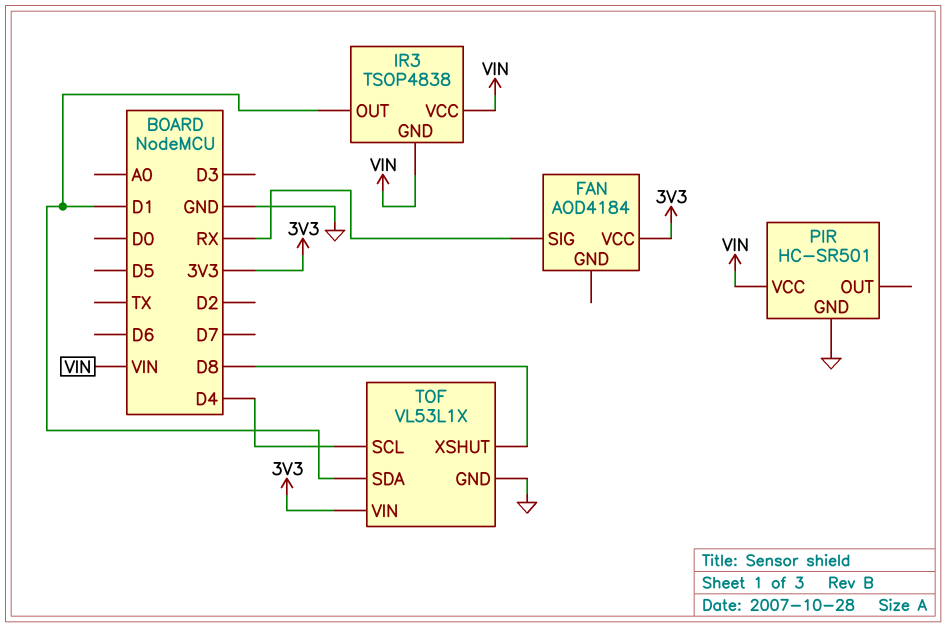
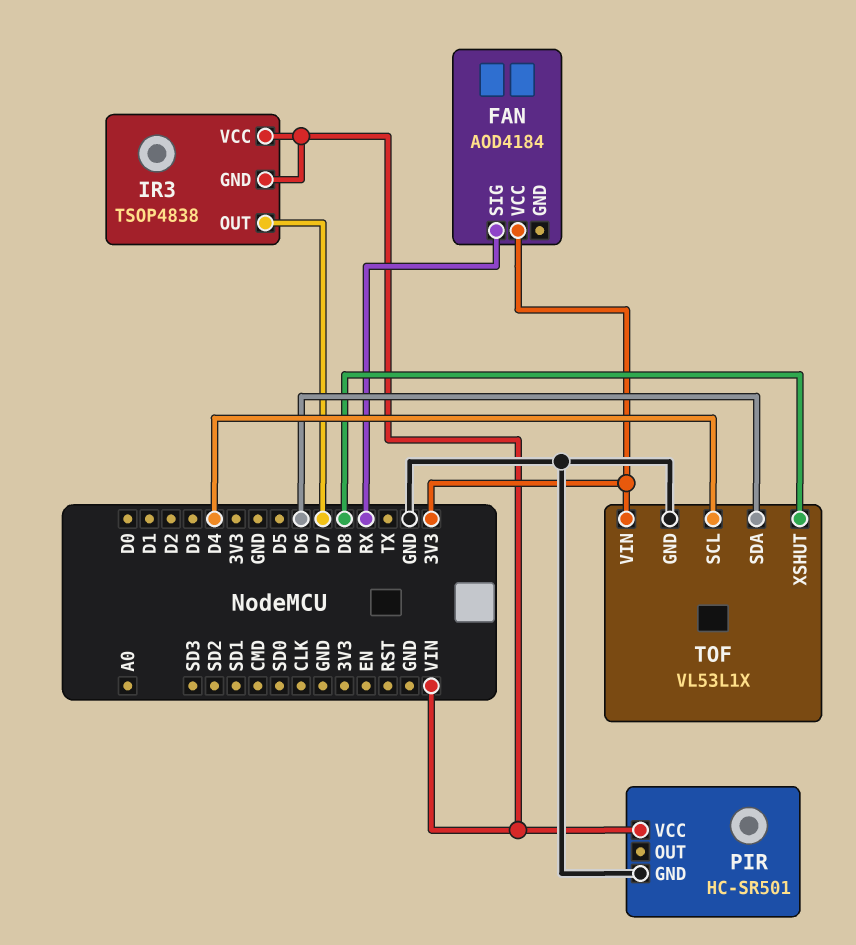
IR3 pin OUT: D1 -> D7
TOF pin SDA: D1 -> D6

